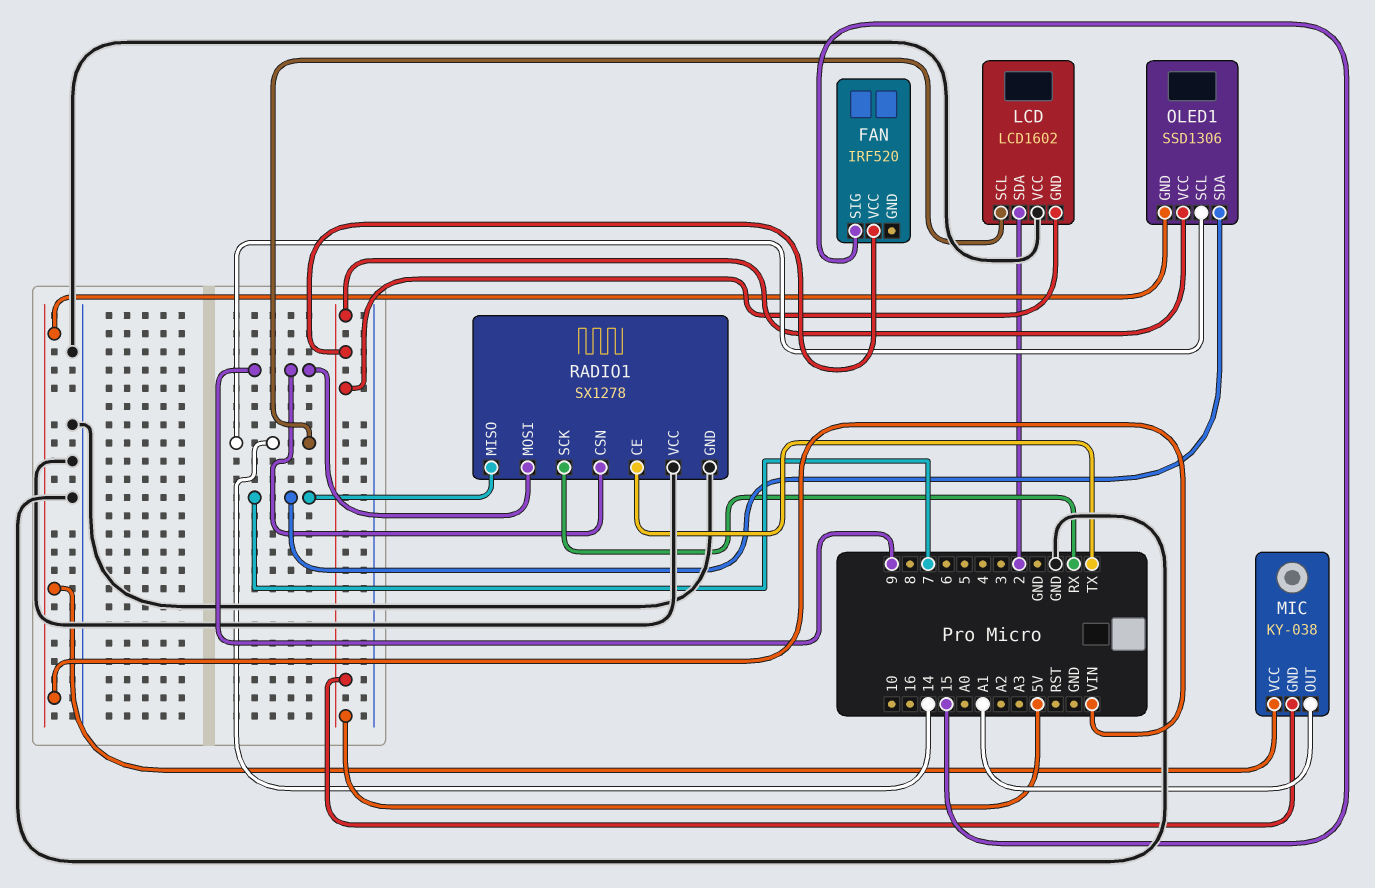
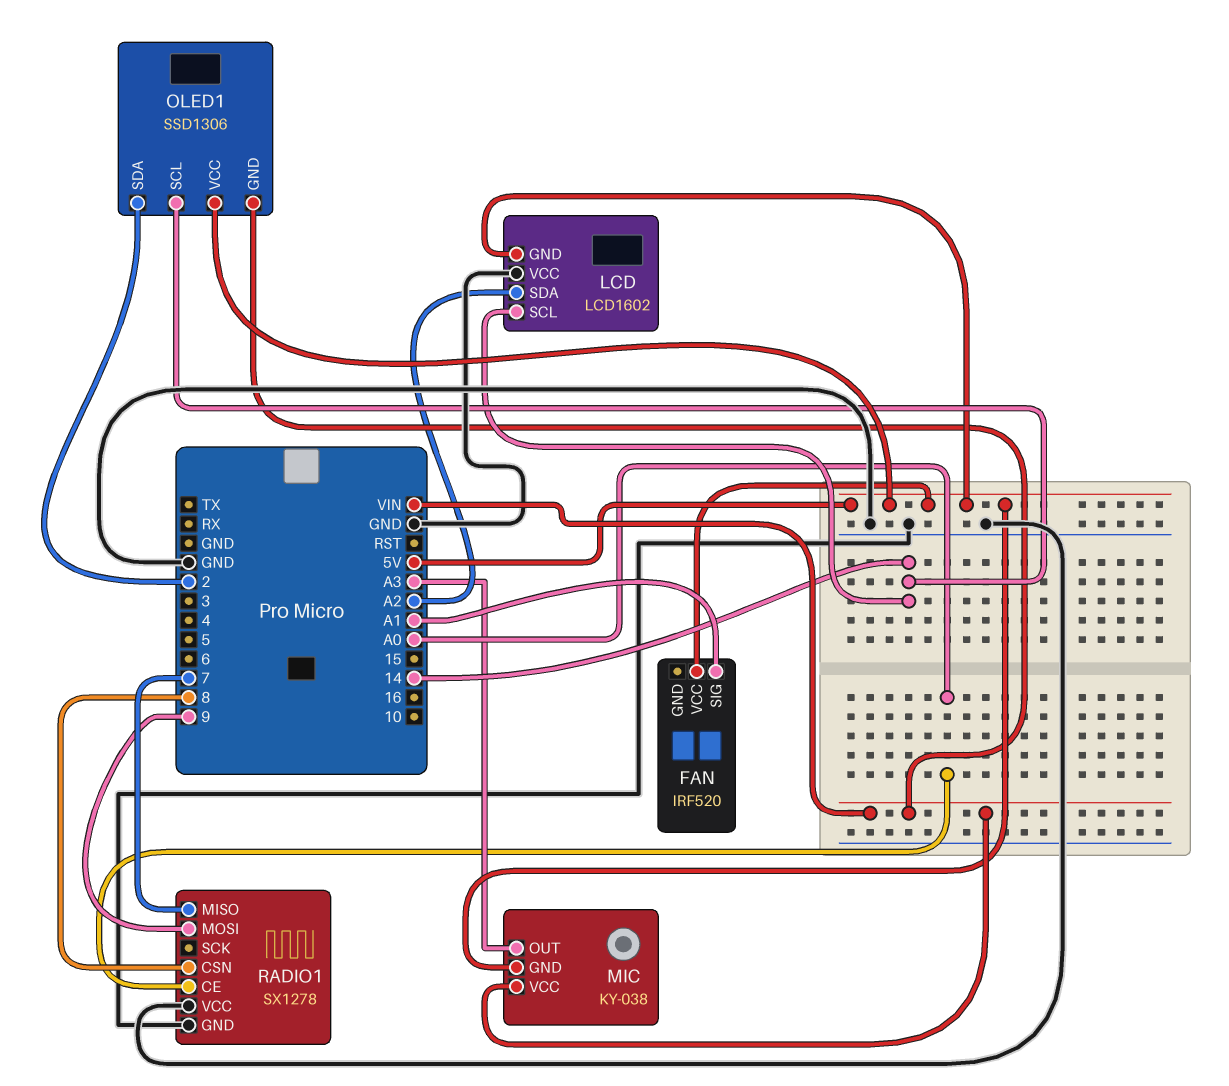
FAN pin SIG: 15 -> A1
LCD pin SDA: 2 -> A2
MIC pin OUT: A1 -> A3
OLED1 pin SDA: 7 -> 2
RADIO1 pin CE: TX -> A0
RADIO1 pin CSN: 9 -> 8
RADIO1 pin SCK: RX -> none

